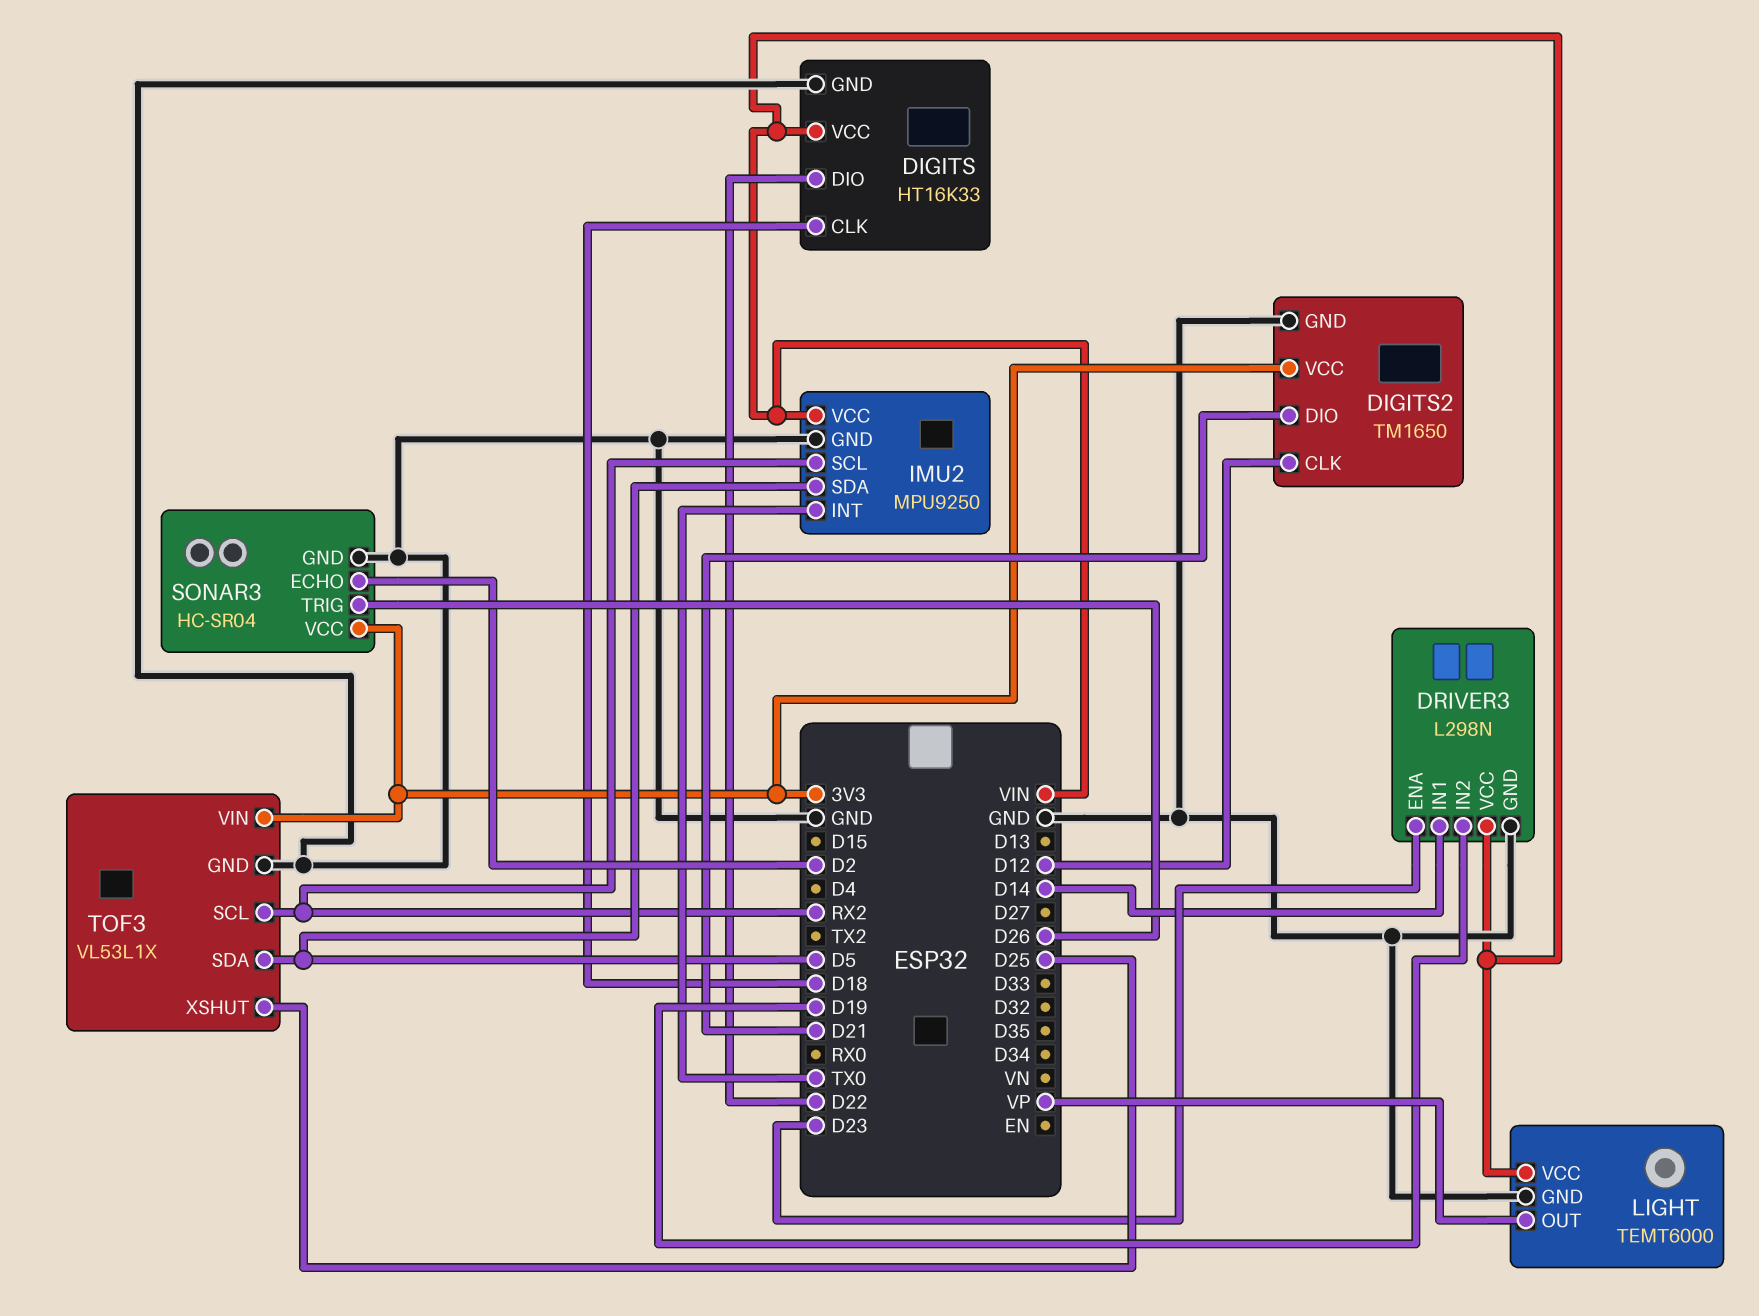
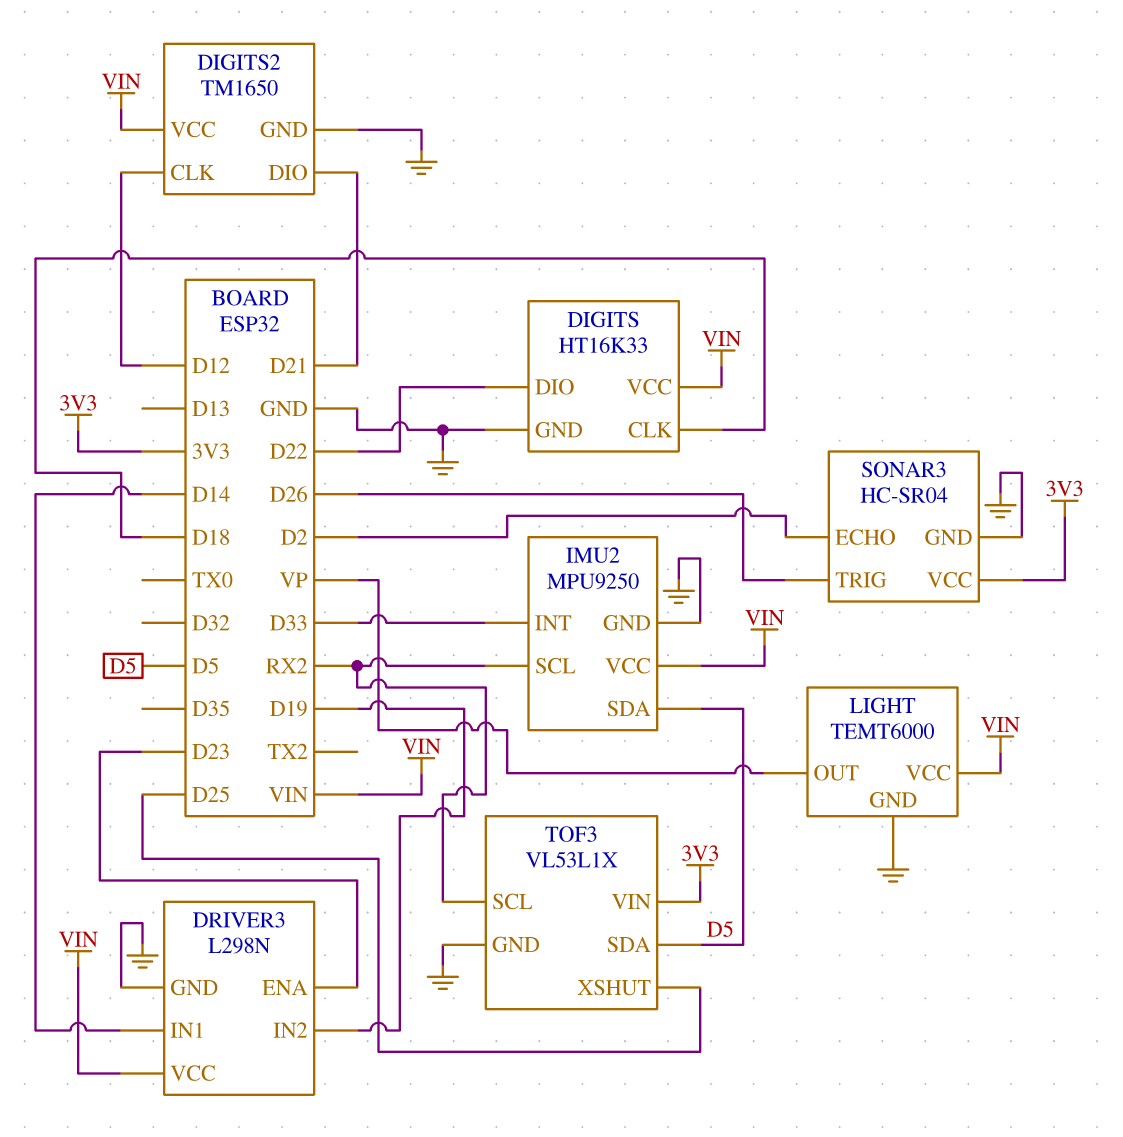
DIGITS2 pin VCC: 3V3 -> VIN
IMU2 pin INT: TX0 -> D33

